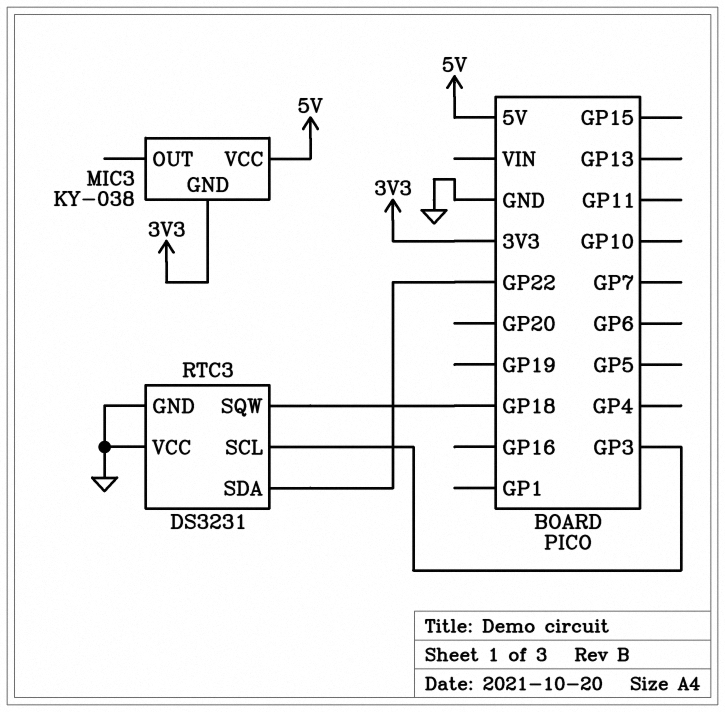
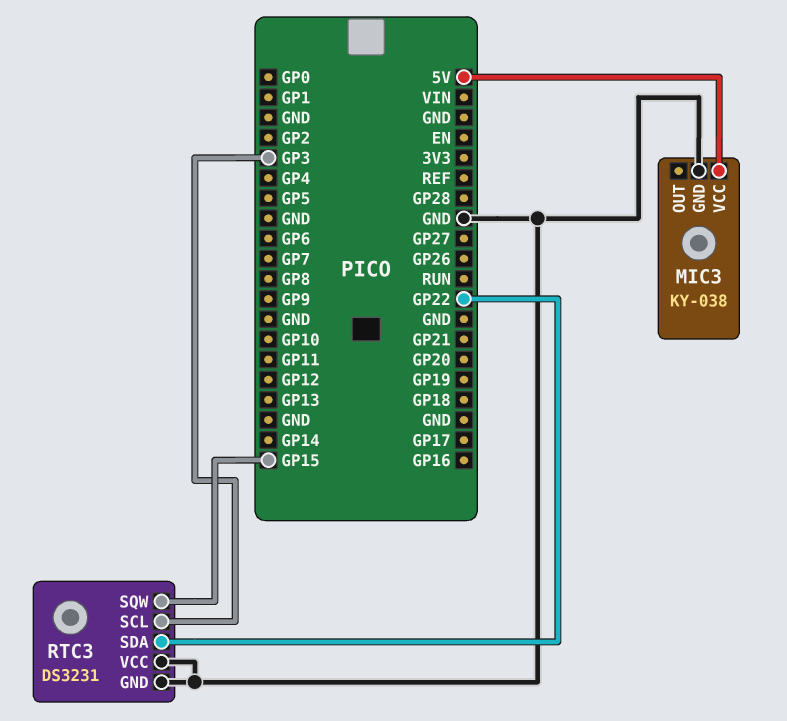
MIC3 pin GND: 3V3 -> GND
RTC3 pin SQW: GP18 -> GP15

